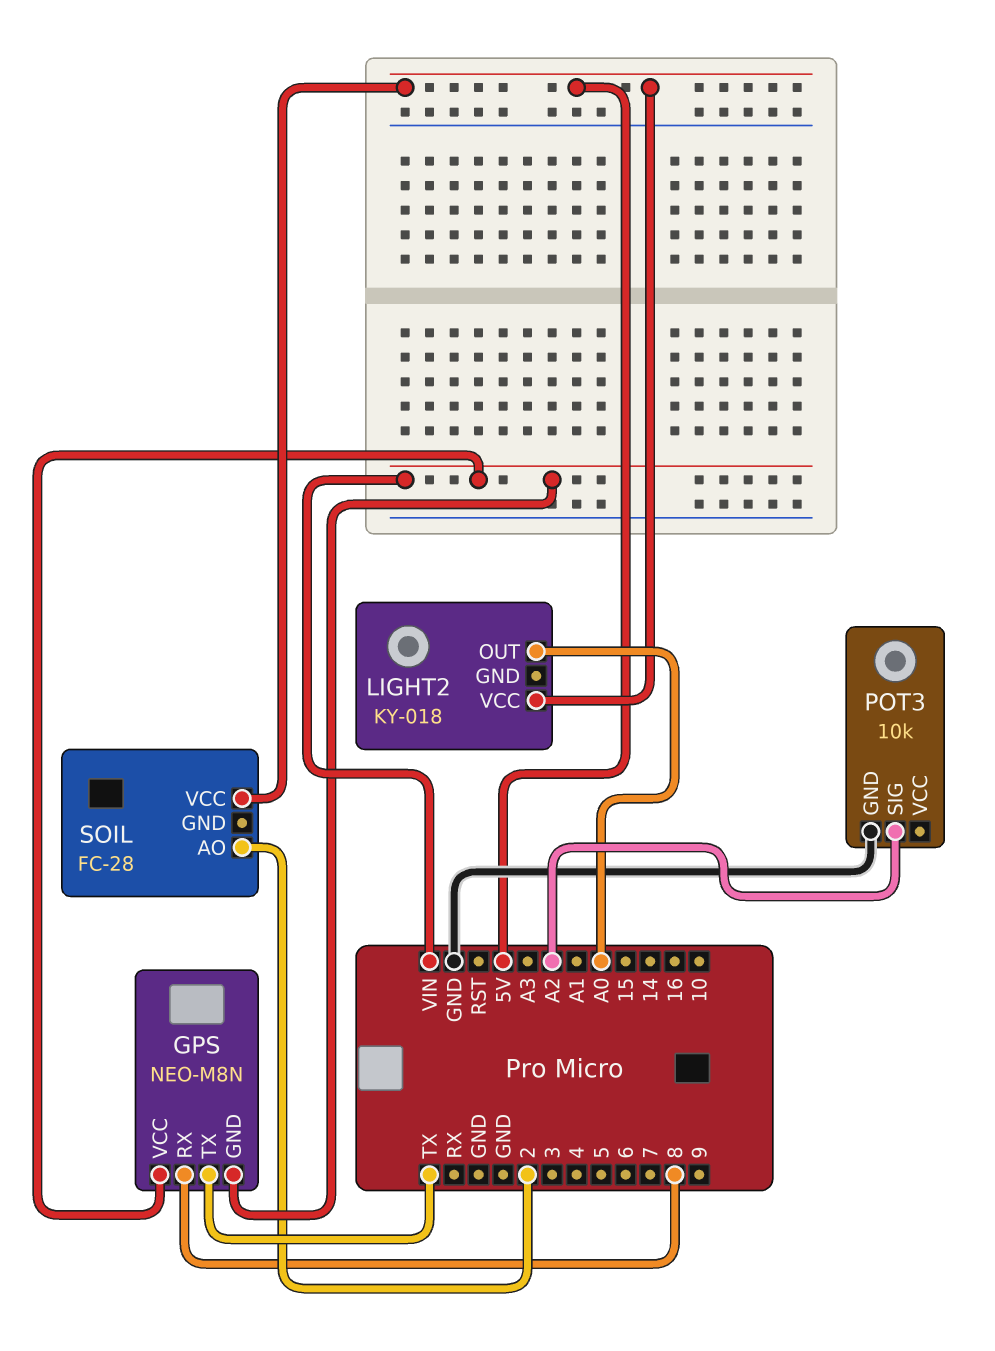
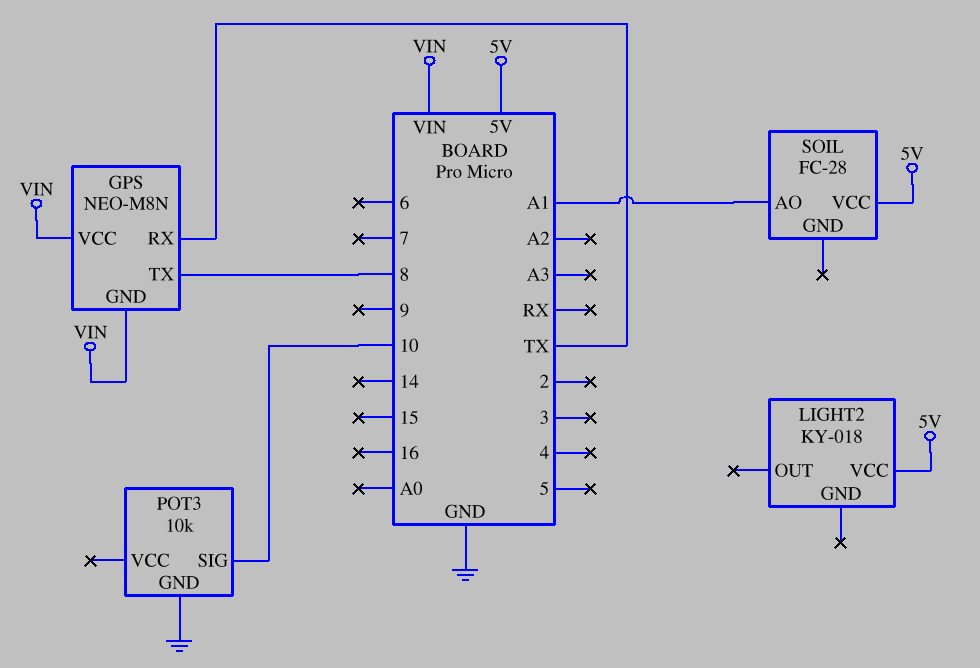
GPS pin RX: 8 -> TX
GPS pin TX: TX -> 8
LIGHT2 pin OUT: A0 -> none
POT3 pin SIG: A2 -> 10
SOIL pin AO: 2 -> A1

